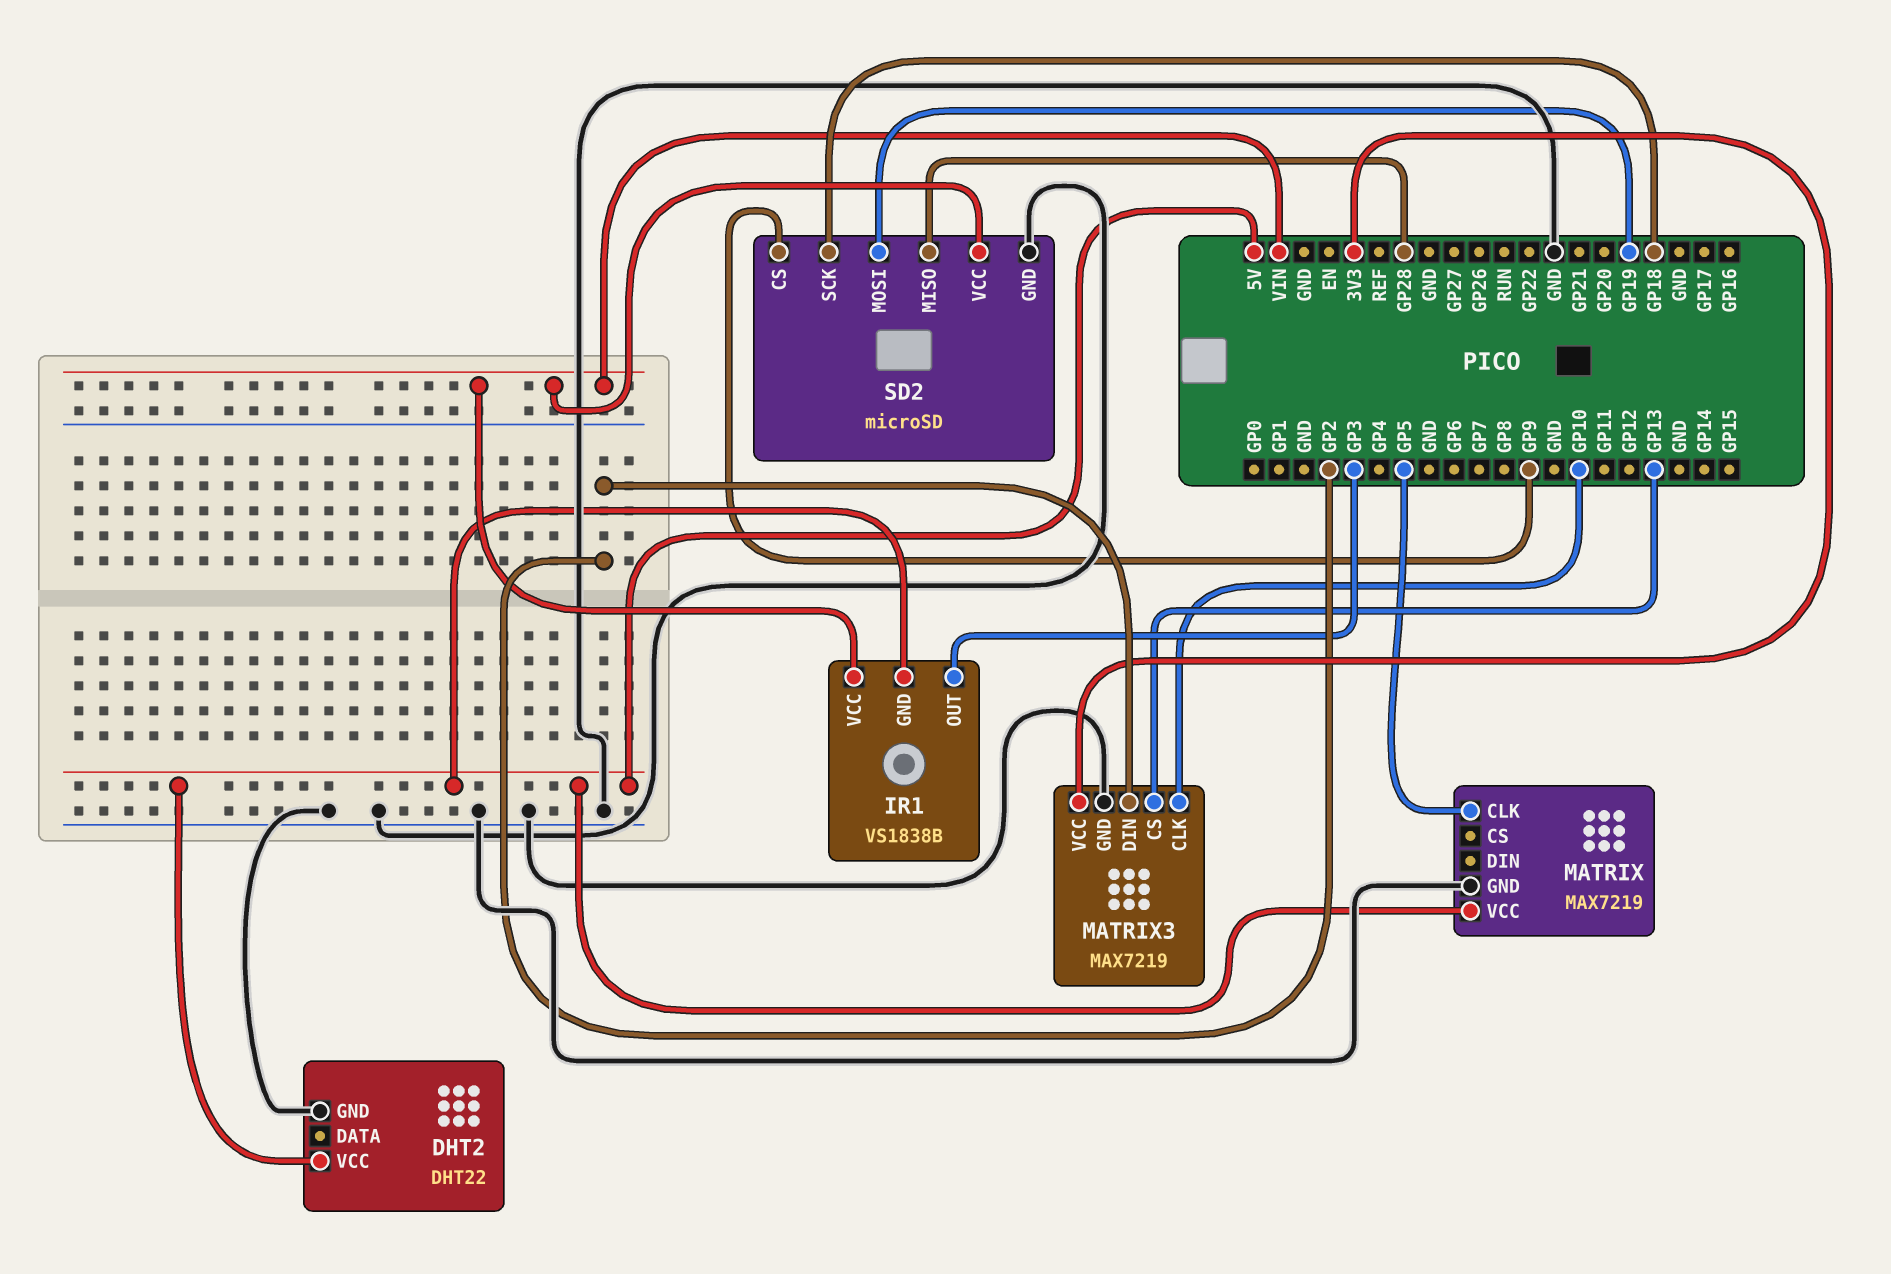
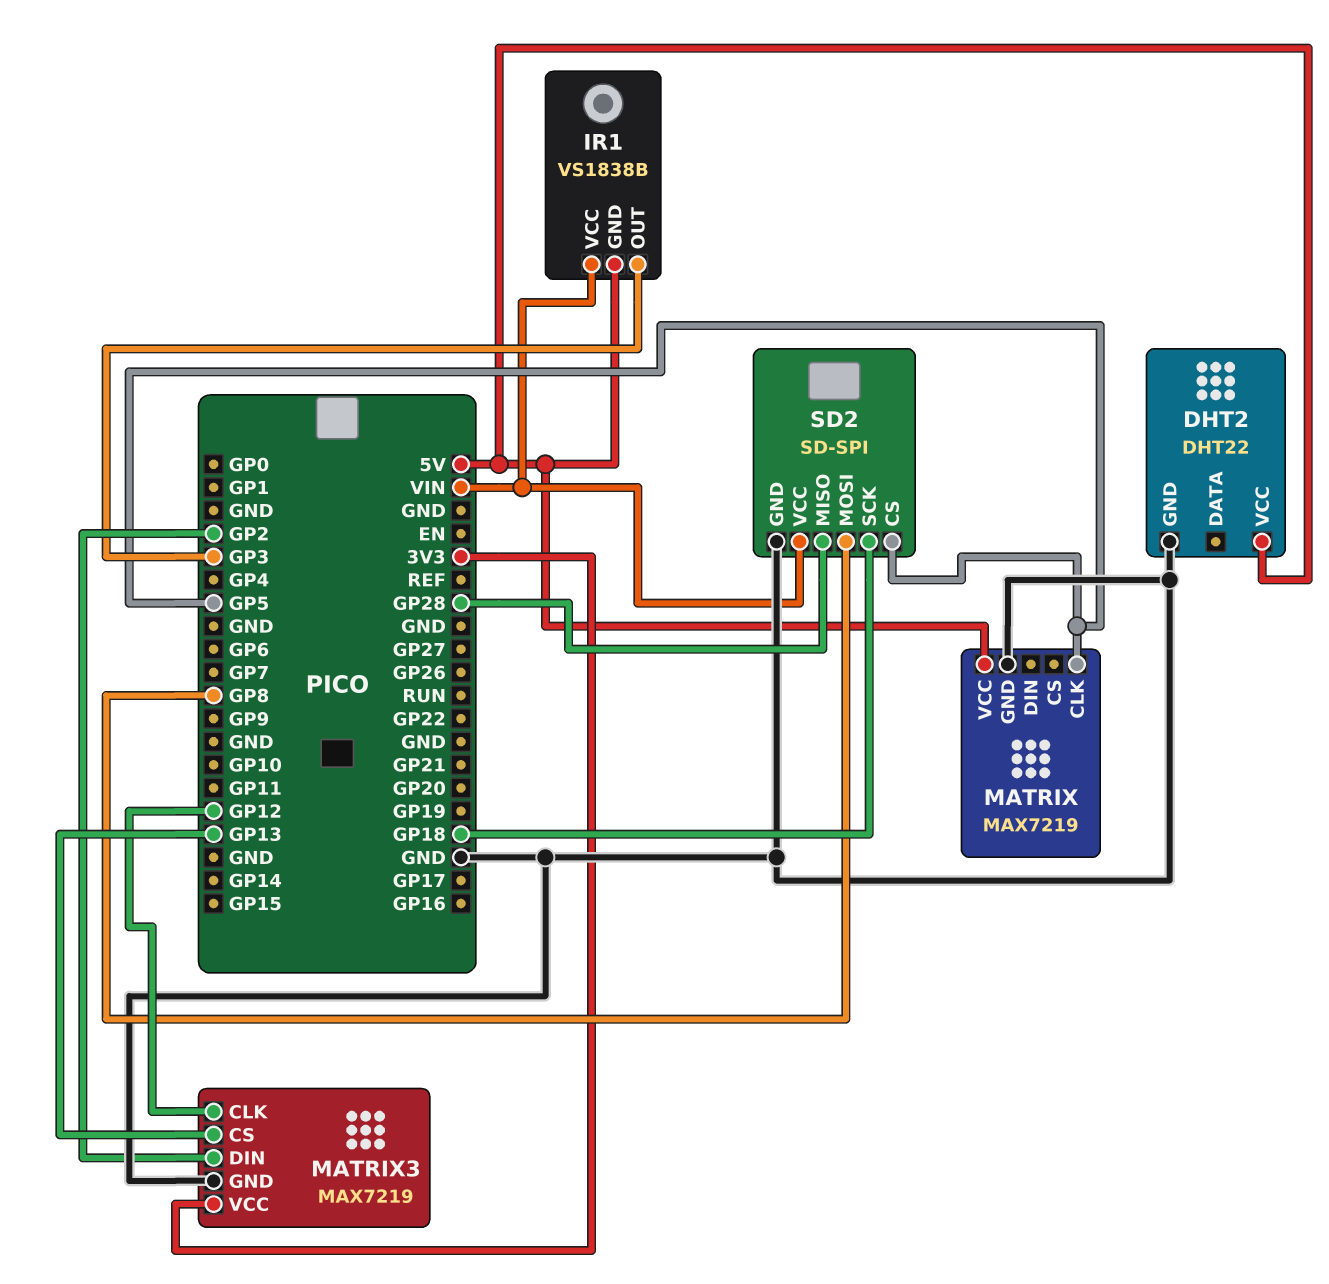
MATRIX3 pin CLK: GP10 -> GP12
SD2: microSD -> SD-SPI
SD2 pin CS: GP9 -> GP5
SD2 pin MOSI: GP19 -> GP8

